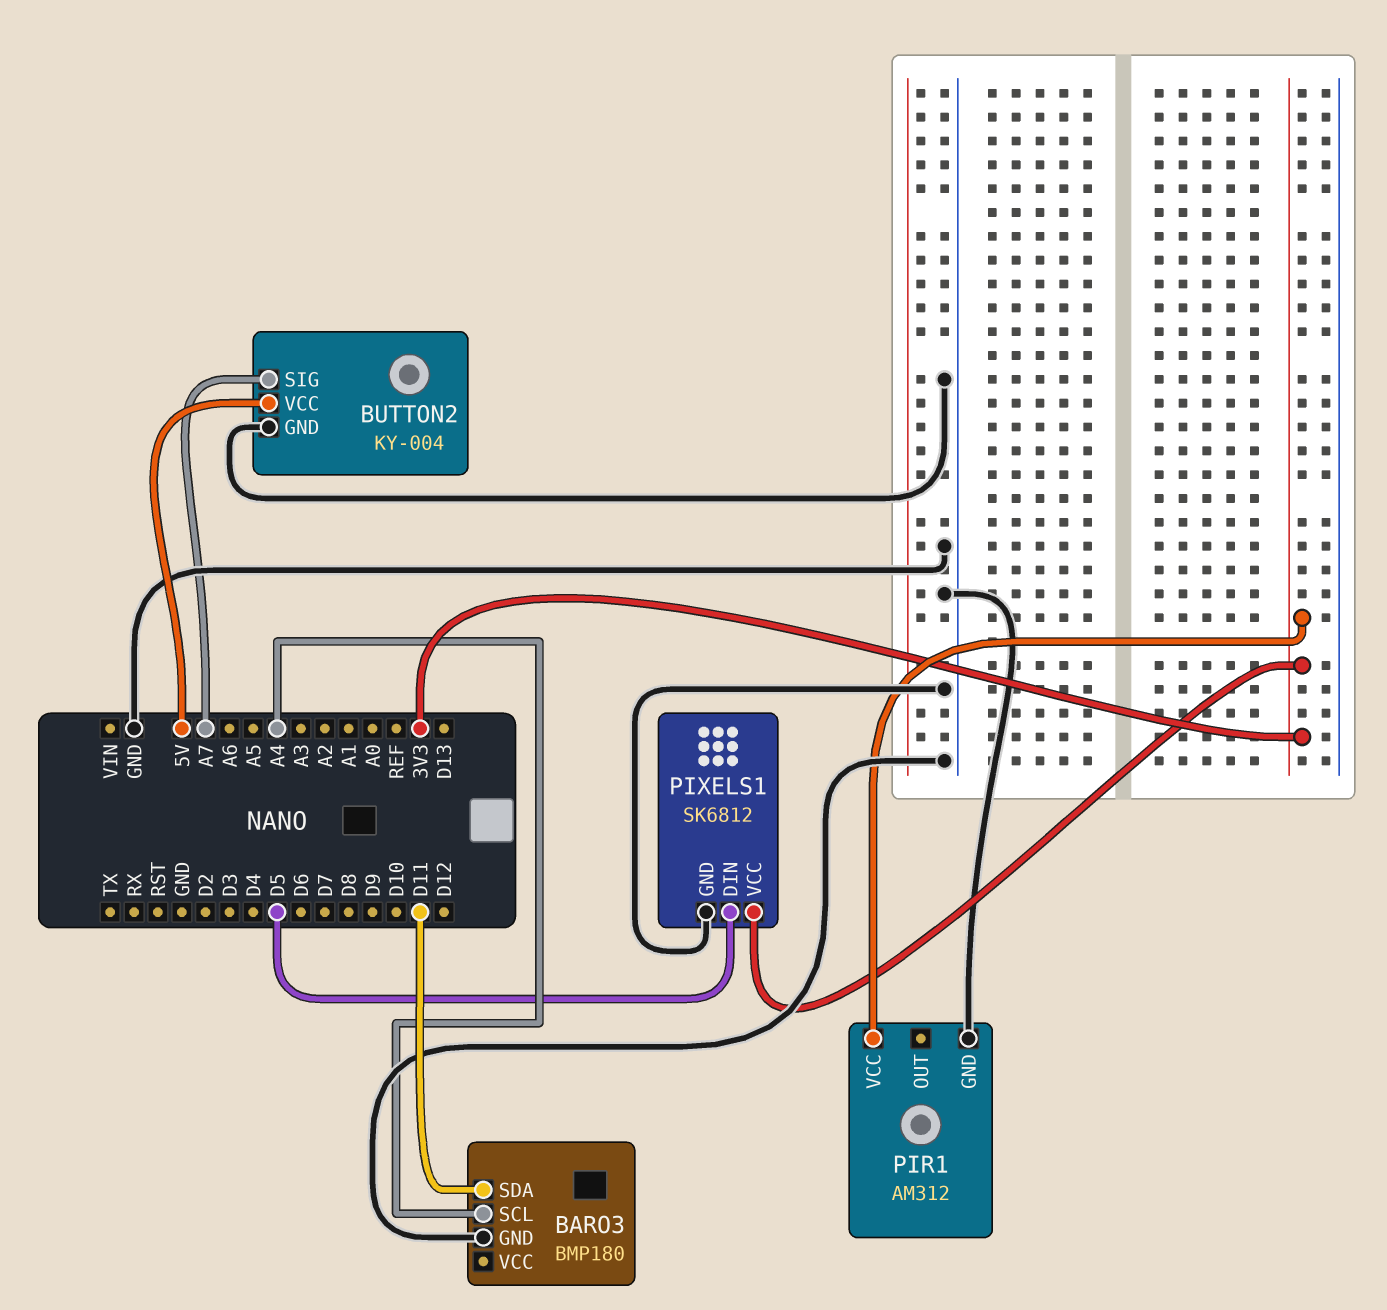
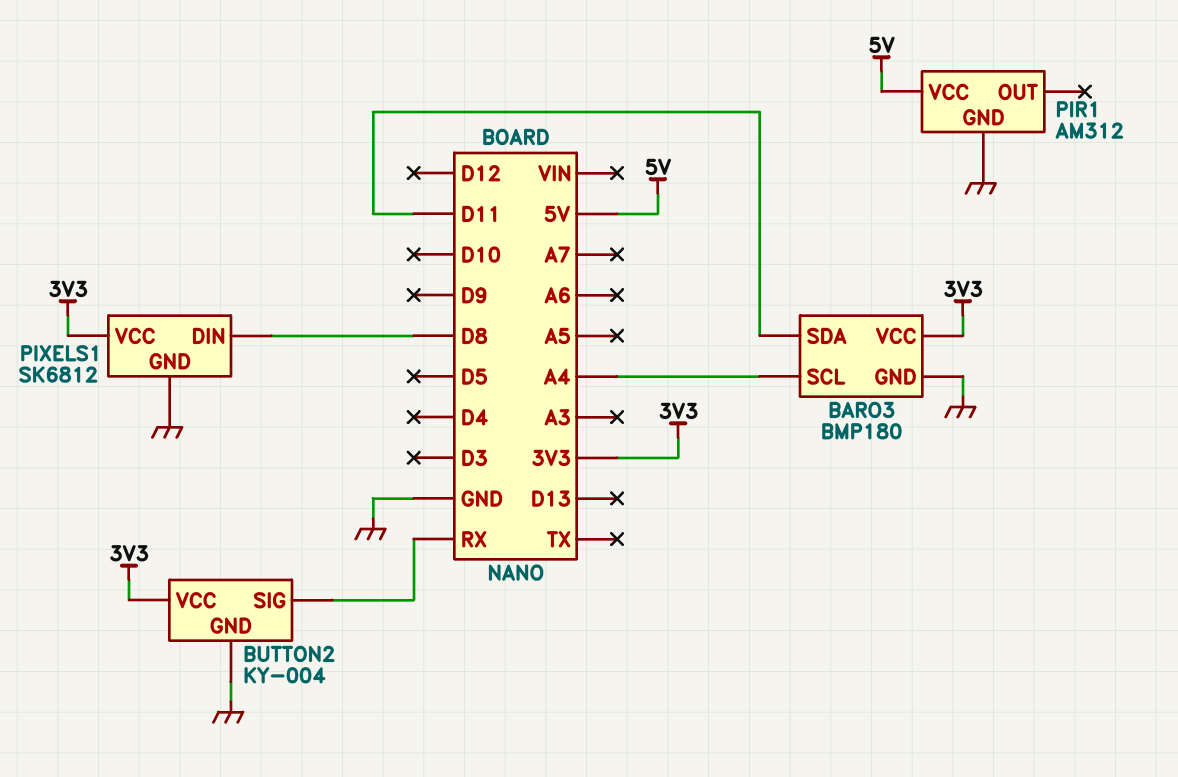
BARO3 pin VCC: none -> 3V3
BUTTON2 pin SIG: A7 -> RX
BUTTON2 pin VCC: 5V -> 3V3
PIR1 pin VCC: 3V3 -> 5V
PIXELS1 pin DIN: D5 -> D8

